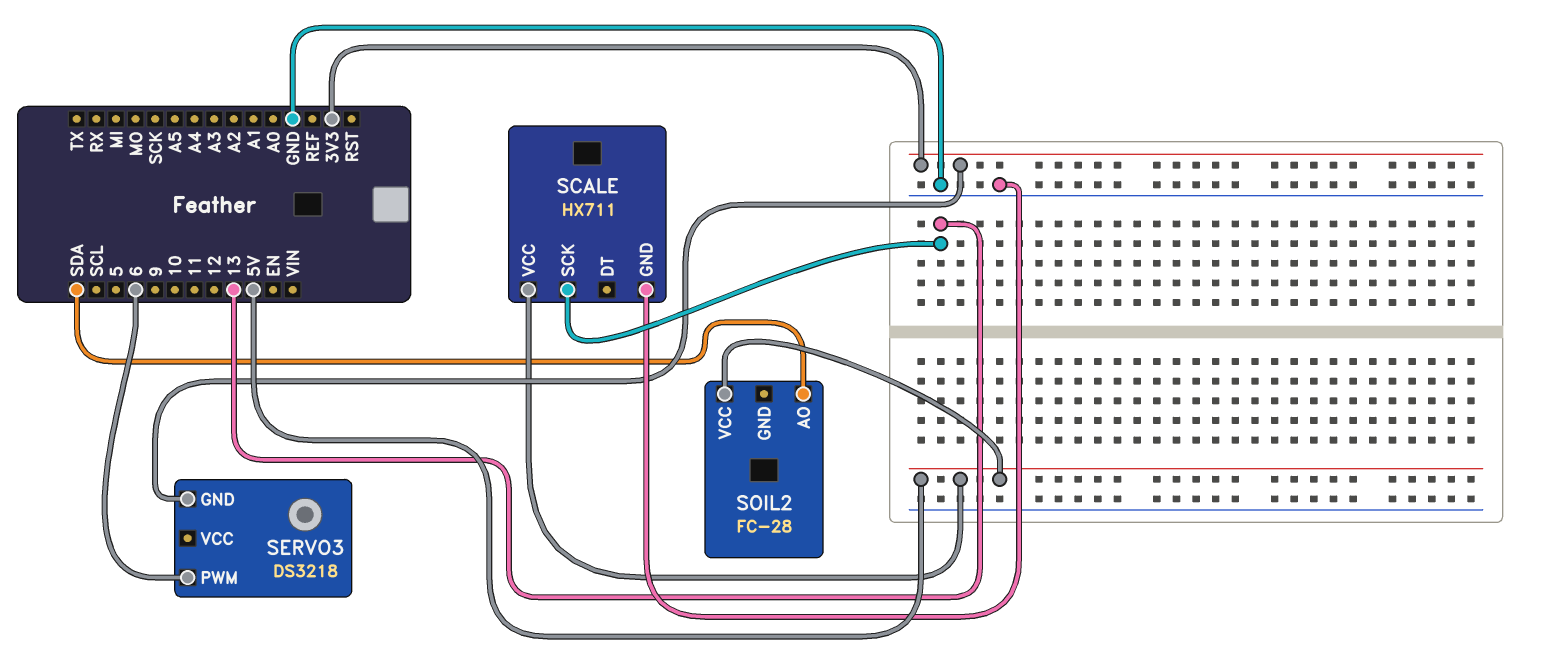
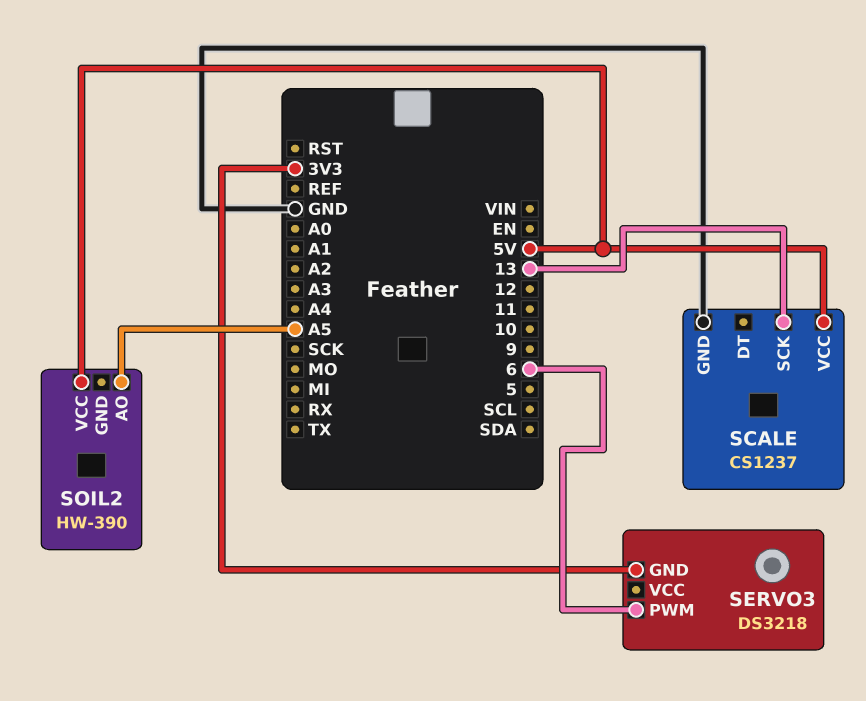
SCALE: HX711 -> CS1237
SOIL2: FC-28 -> HW-390
SOIL2 pin AO: SDA -> A5

